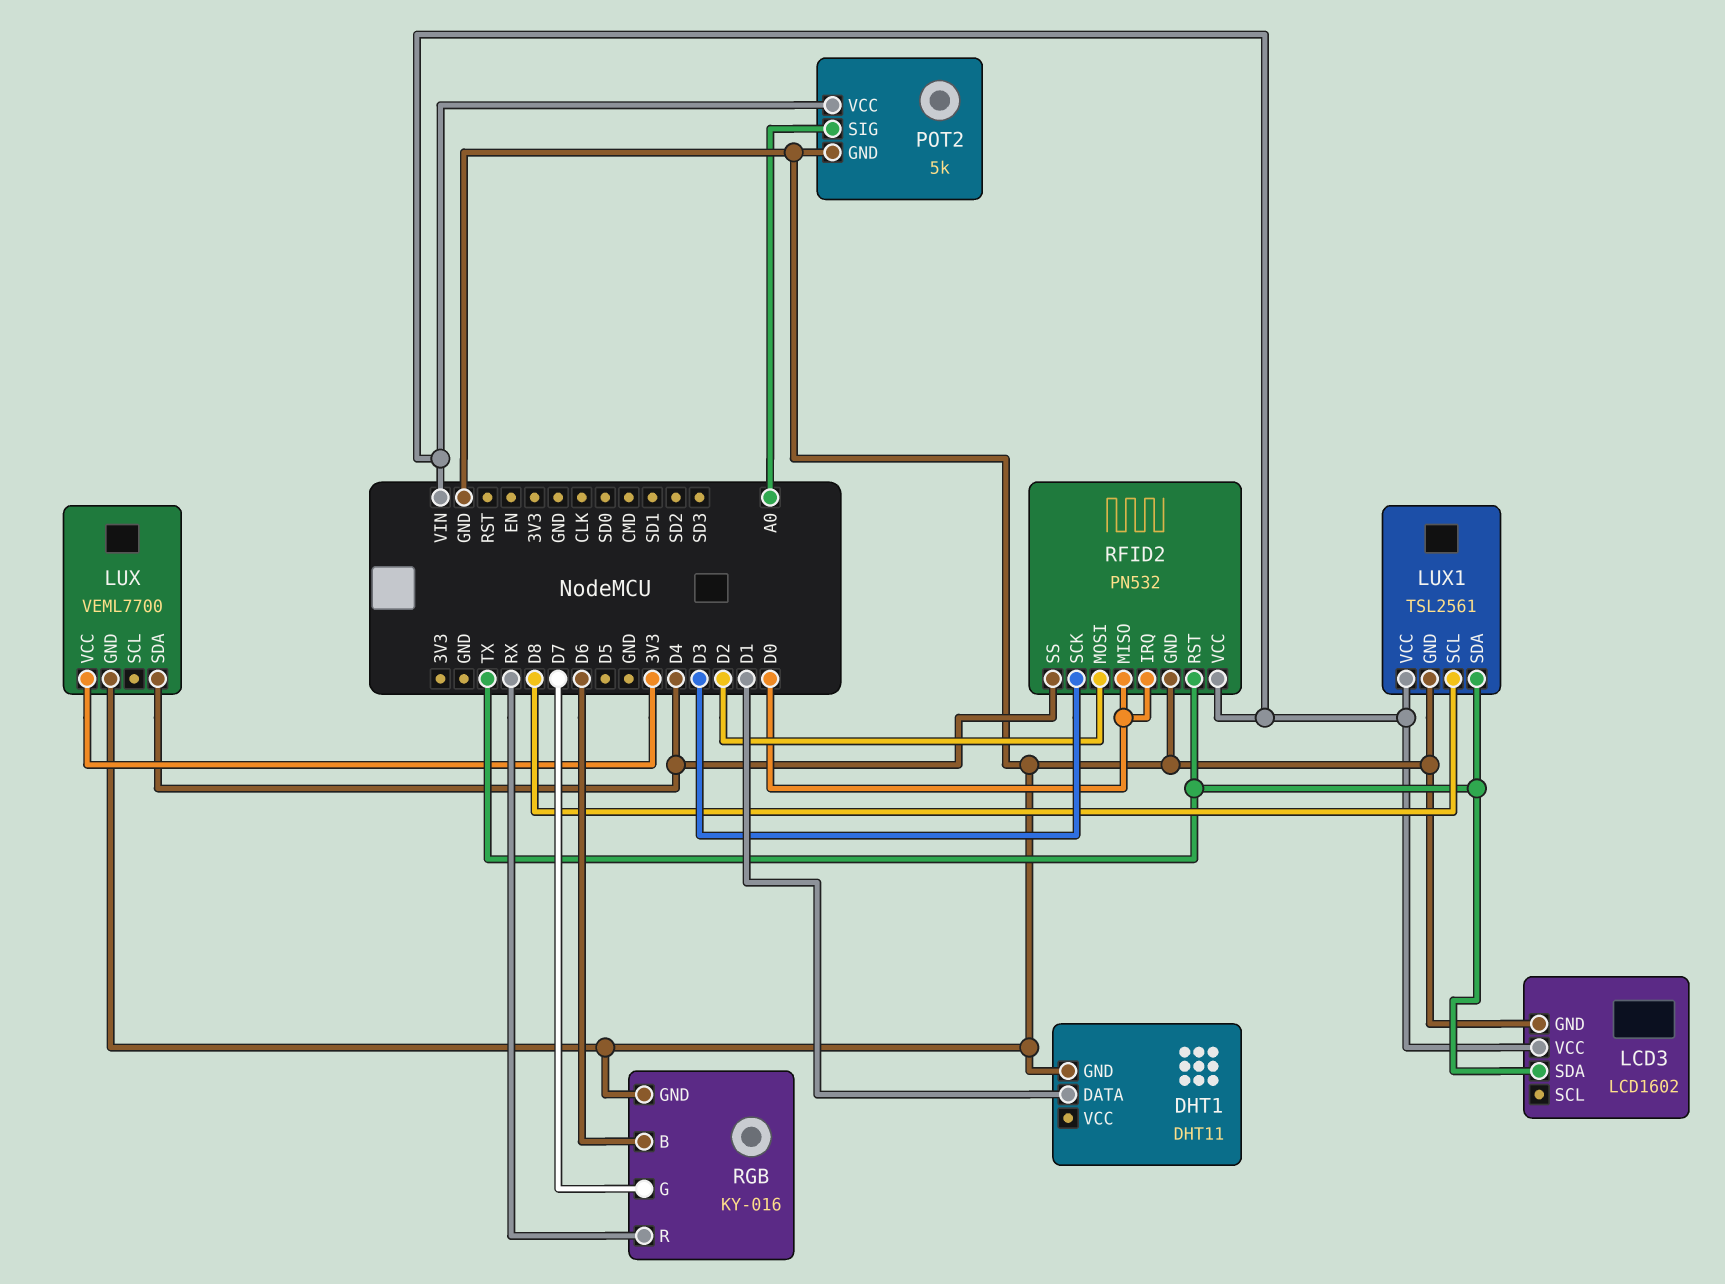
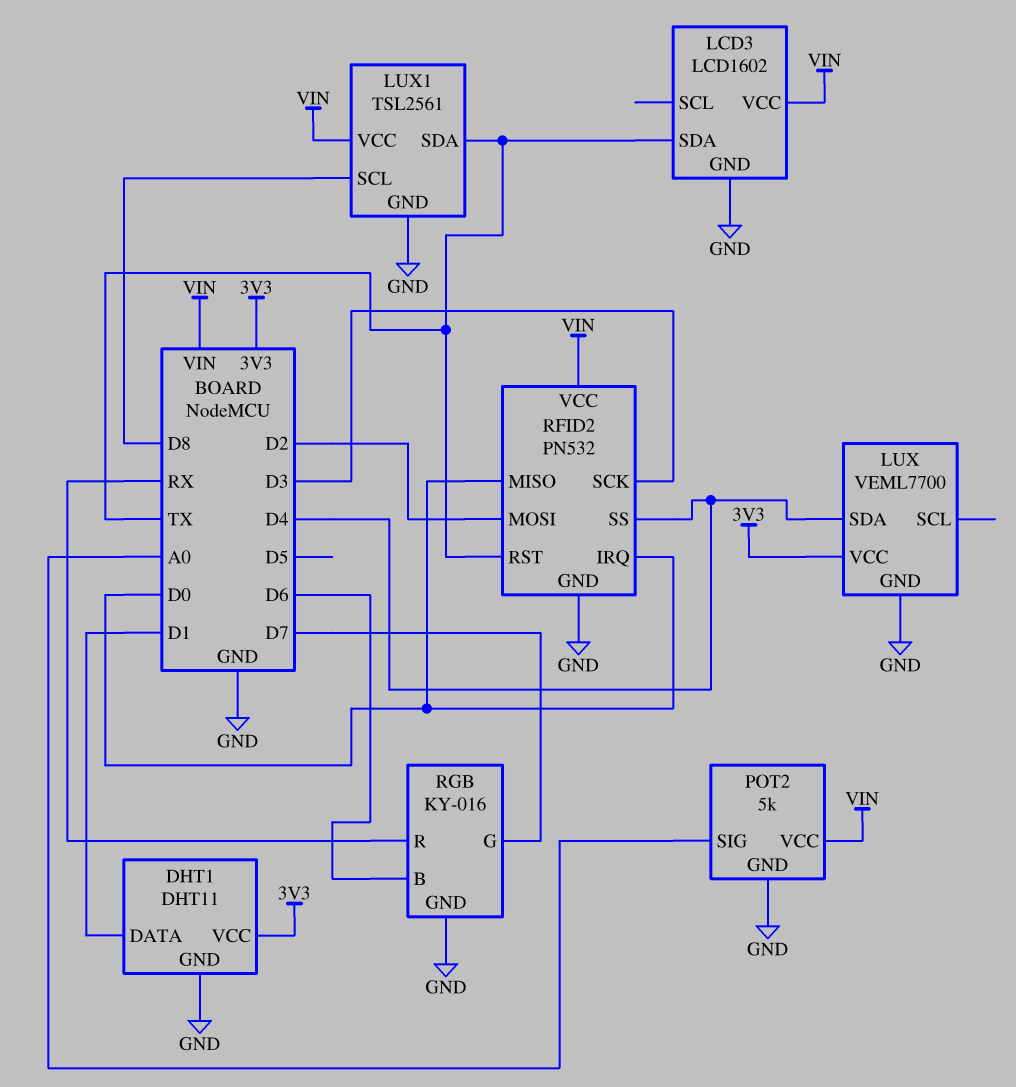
DHT1 pin VCC: none -> 3V3

